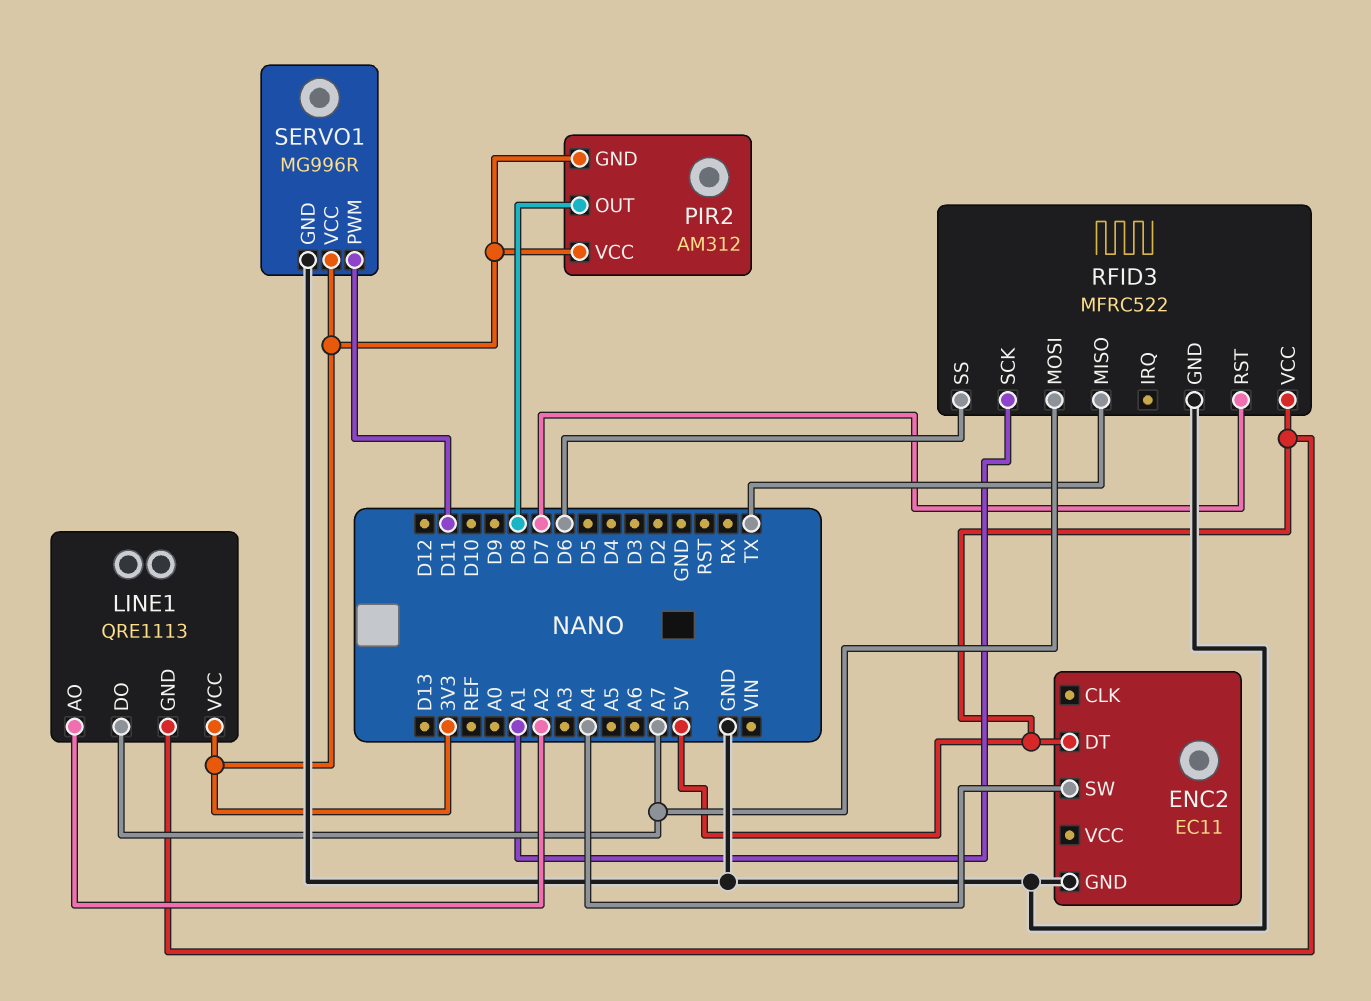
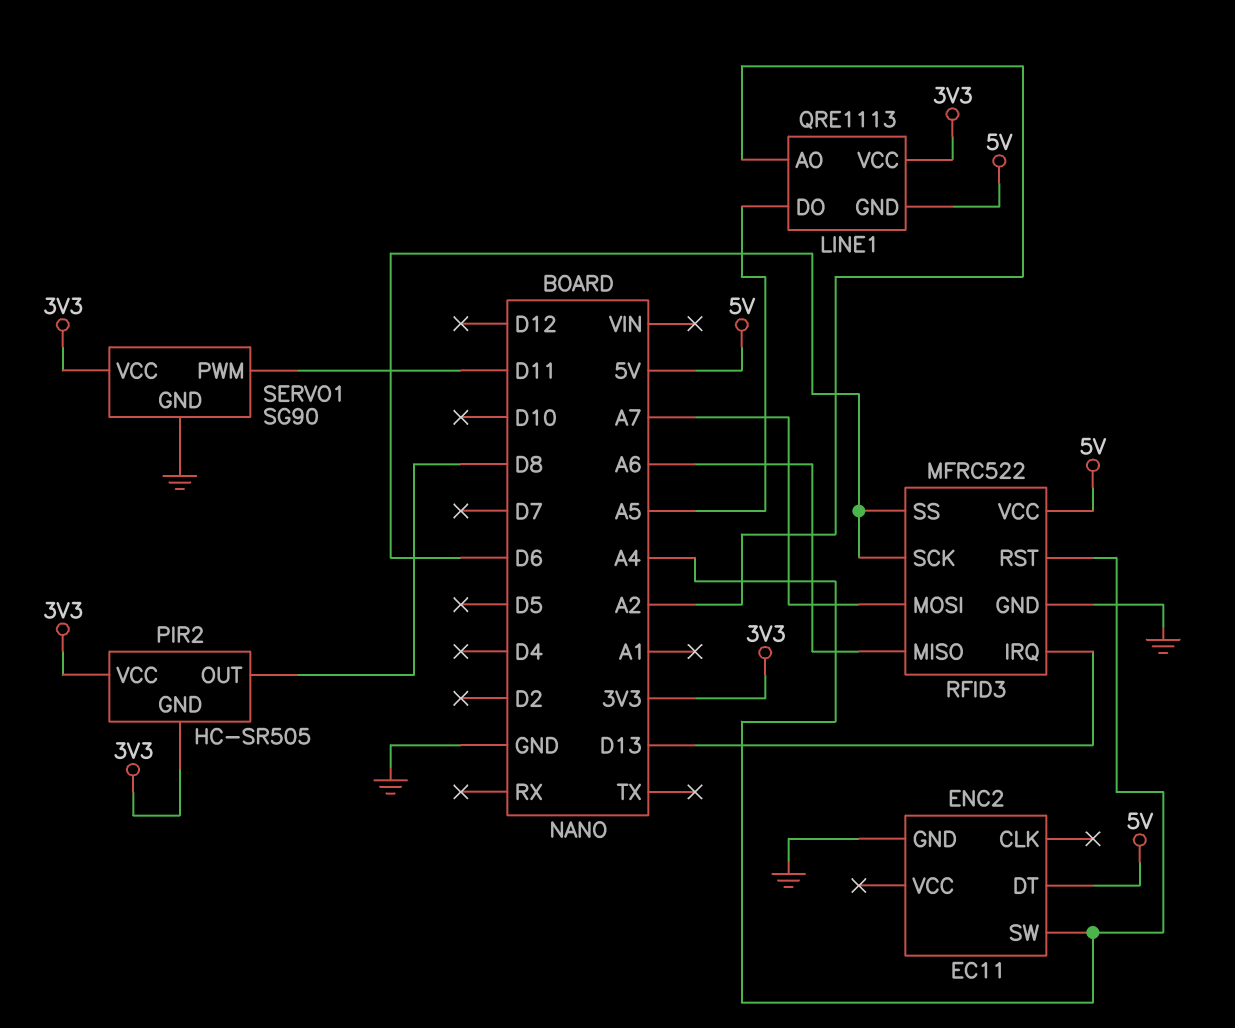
LINE1 pin DO: A7 -> A5
PIR2: AM312 -> HC-SR505
RFID3 pin IRQ: none -> D13
RFID3 pin MISO: TX -> A6
RFID3 pin RST: D7 -> A4
RFID3 pin SCK: A1 -> D6
SERVO1: MG996R -> SG90

